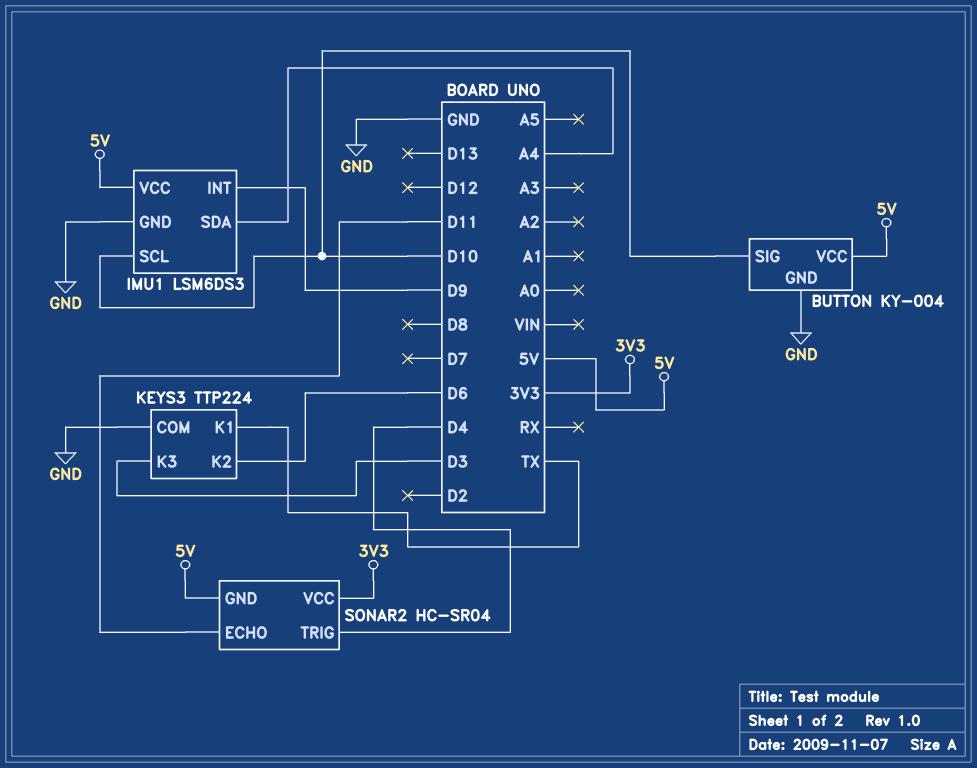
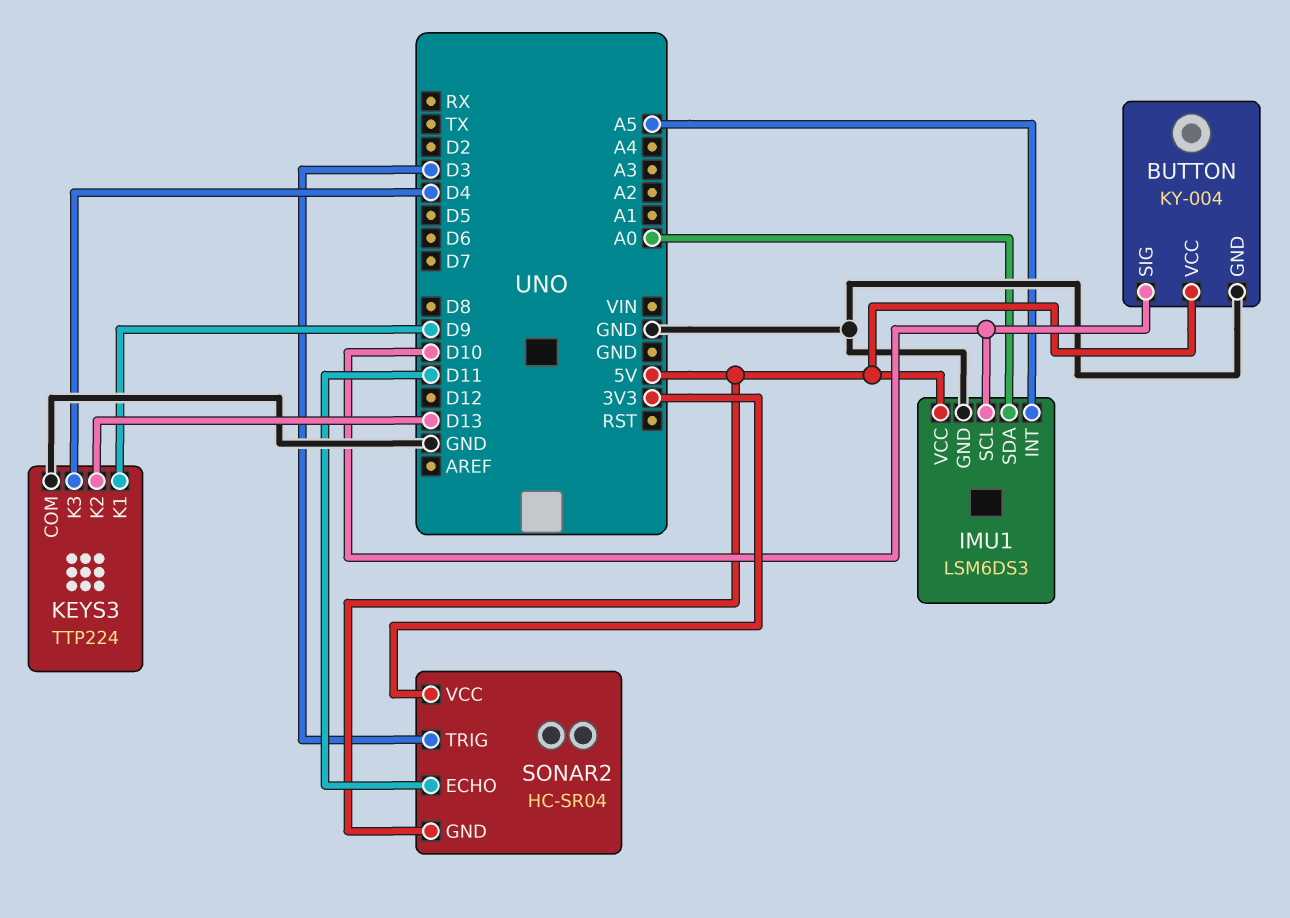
IMU1 pin INT: D9 -> A5
IMU1 pin SDA: A4 -> A0
KEYS3 pin K1: TX -> D9
KEYS3 pin K2: D6 -> D13
KEYS3 pin K3: D3 -> D4
SONAR2 pin TRIG: D4 -> D3

